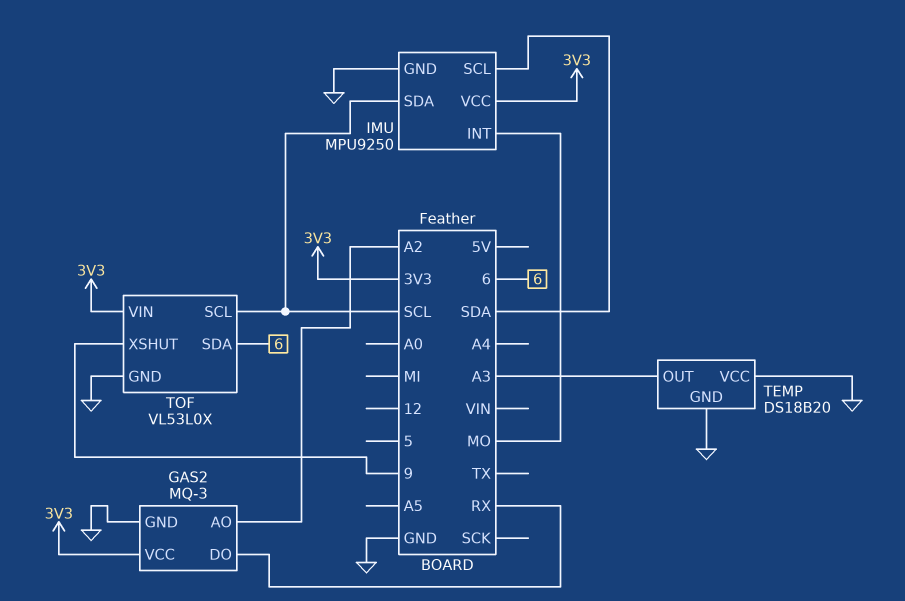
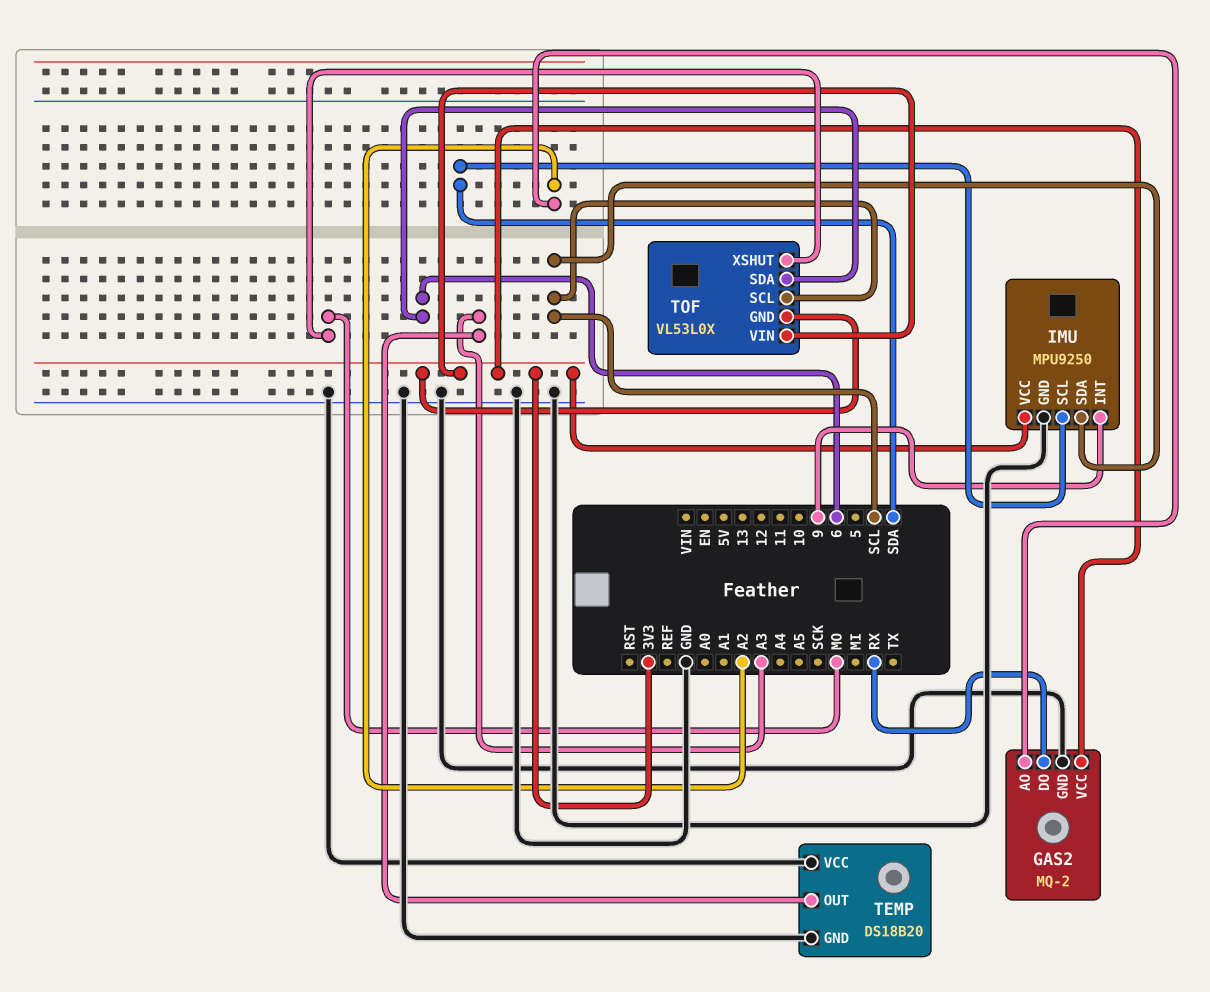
GAS2: MQ-3 -> MQ-2
IMU pin INT: MO -> 9
TOF pin GND: GND -> 3V3
TOF pin XSHUT: 9 -> MO

